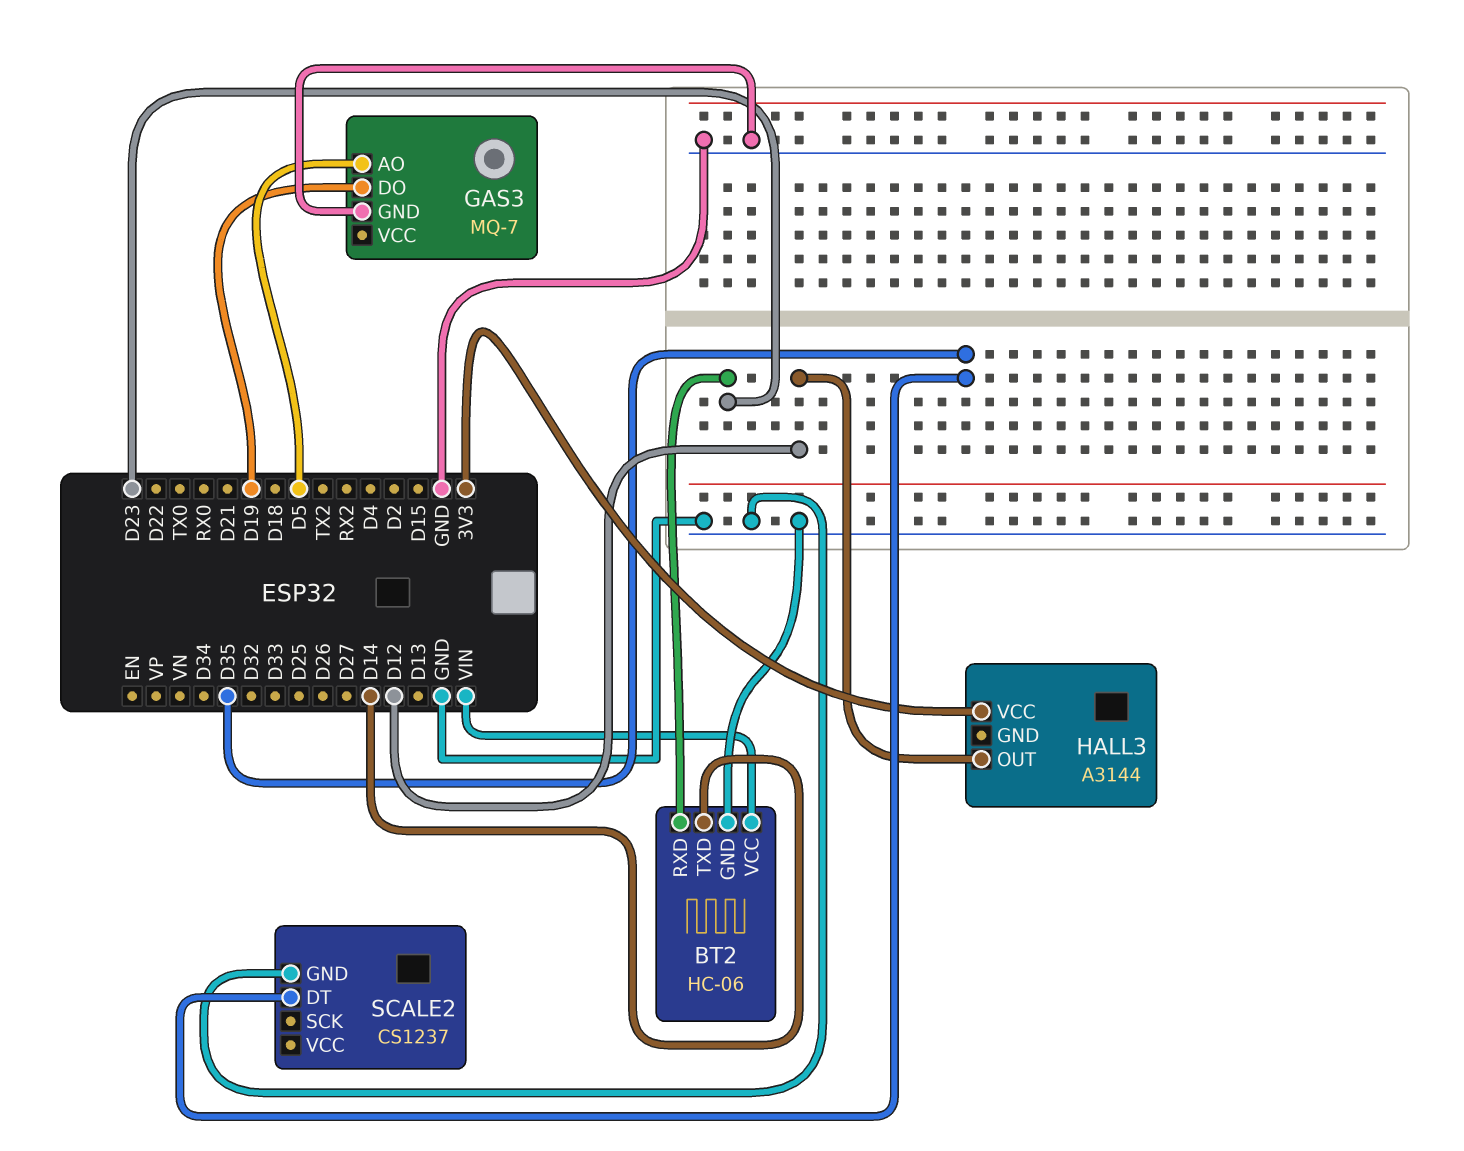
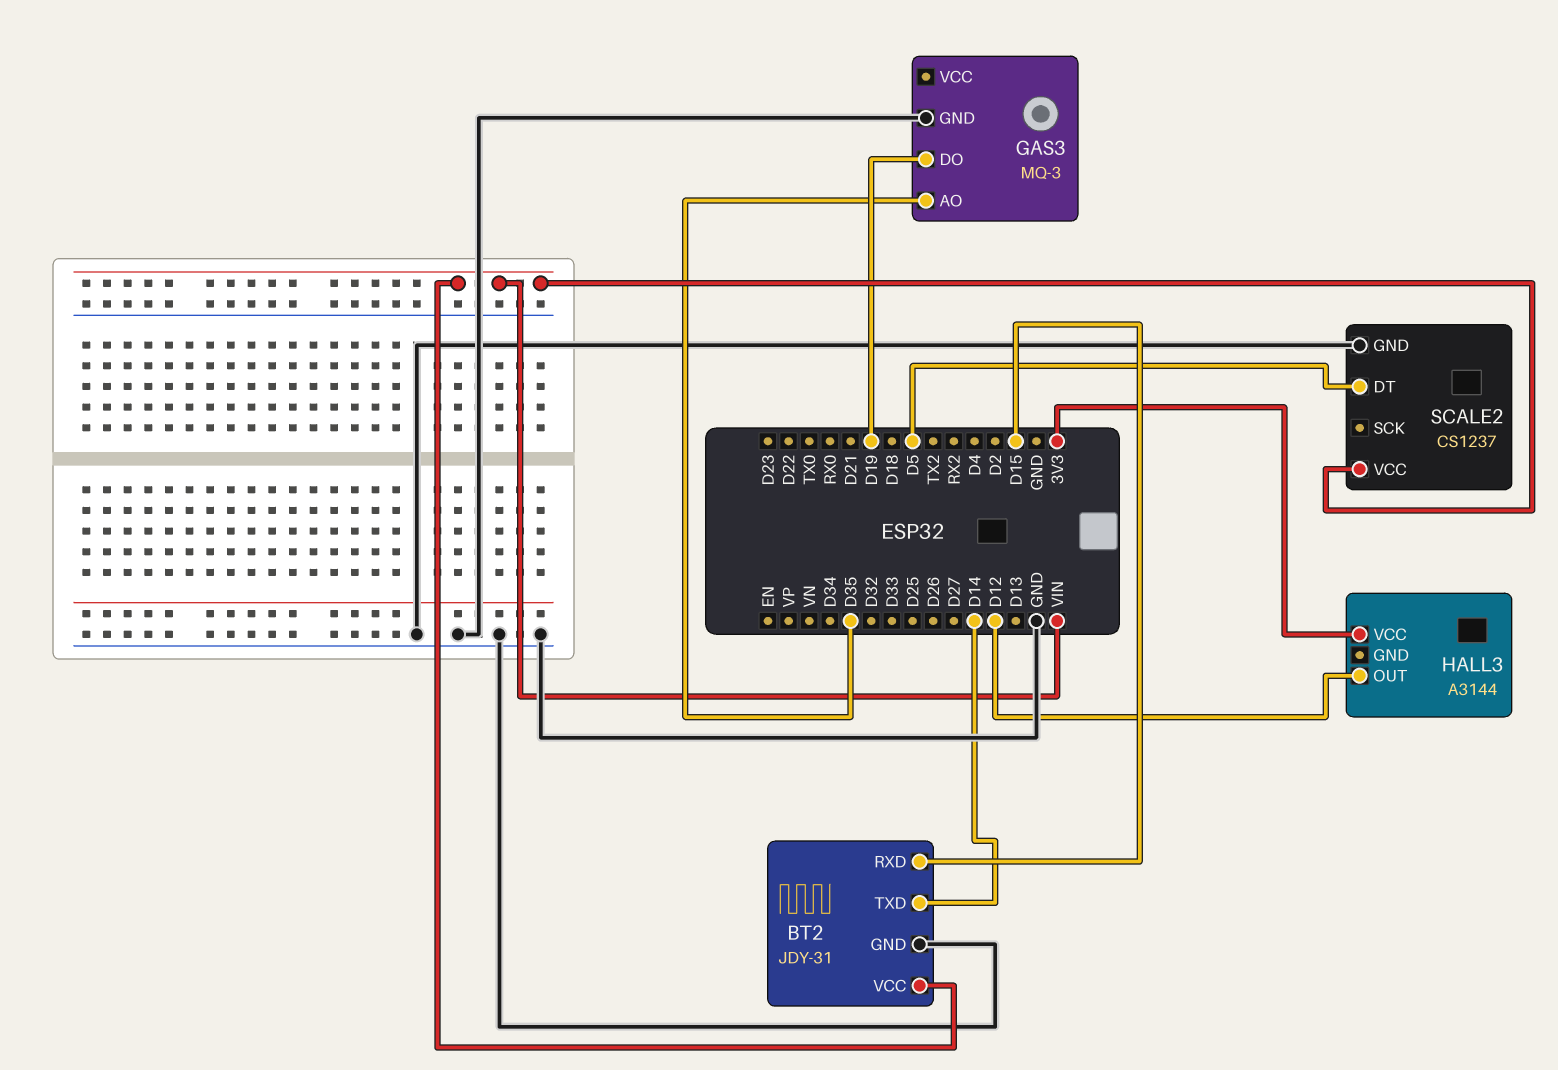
BT2: HC-06 -> JDY-31
BT2 pin RXD: D23 -> D15
GAS3: MQ-7 -> MQ-3
GAS3 pin AO: D5 -> D35
SCALE2 pin DT: D35 -> D5
SCALE2 pin VCC: none -> VIN

